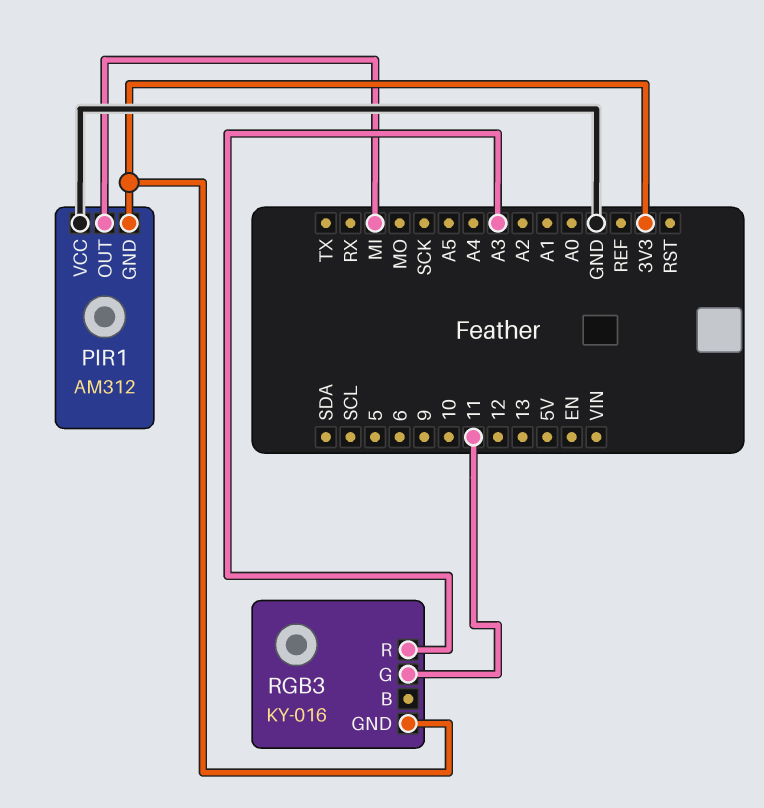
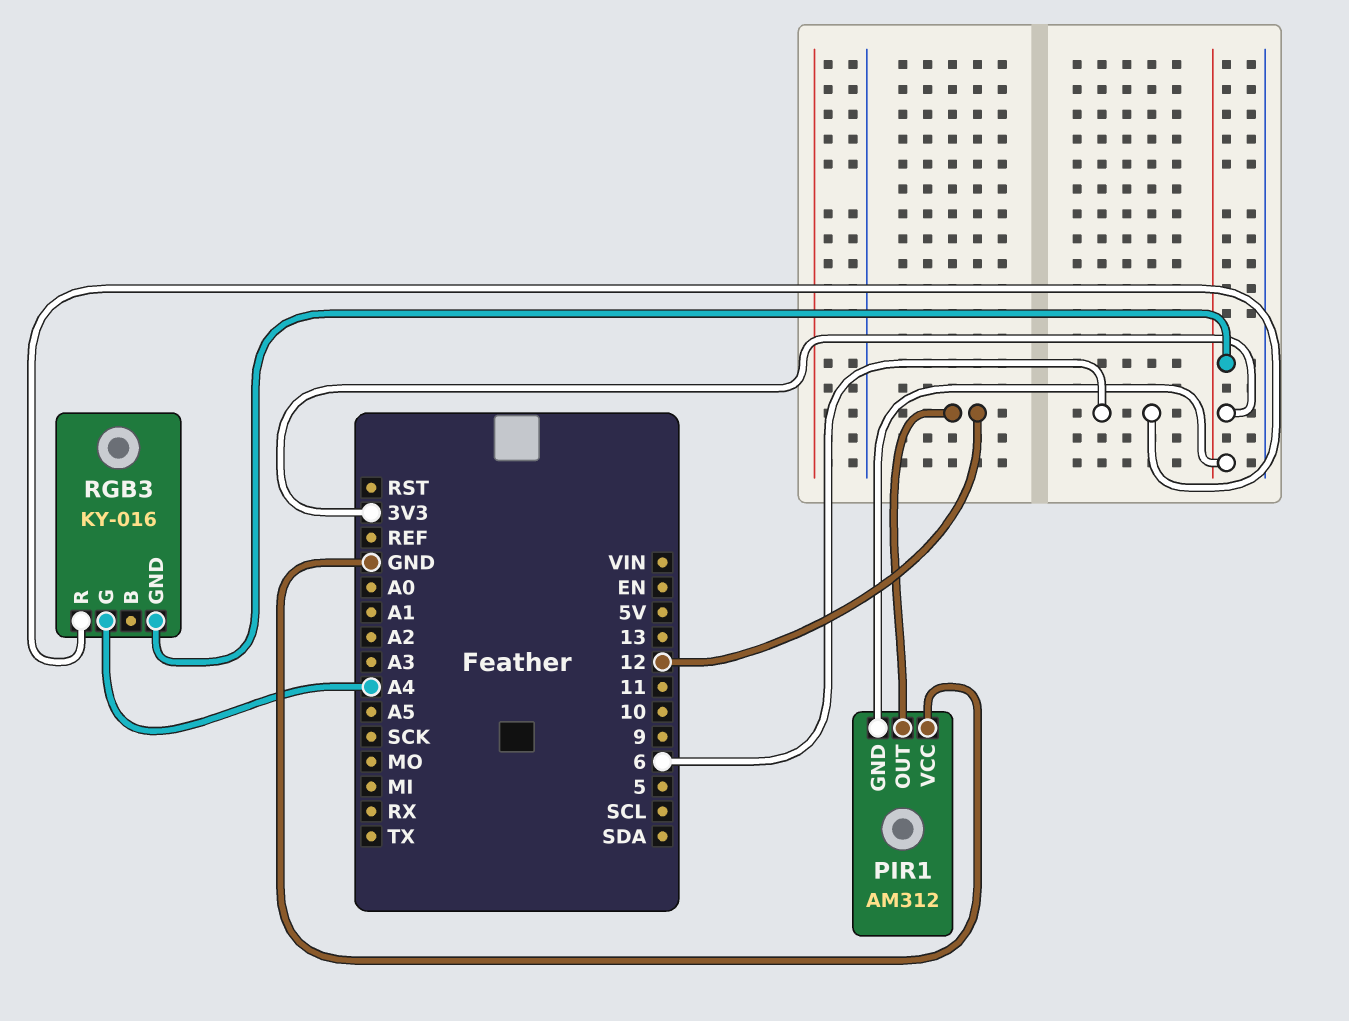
PIR1 pin OUT: MI -> 12
RGB3 pin G: 11 -> A4
RGB3 pin R: A3 -> 6

